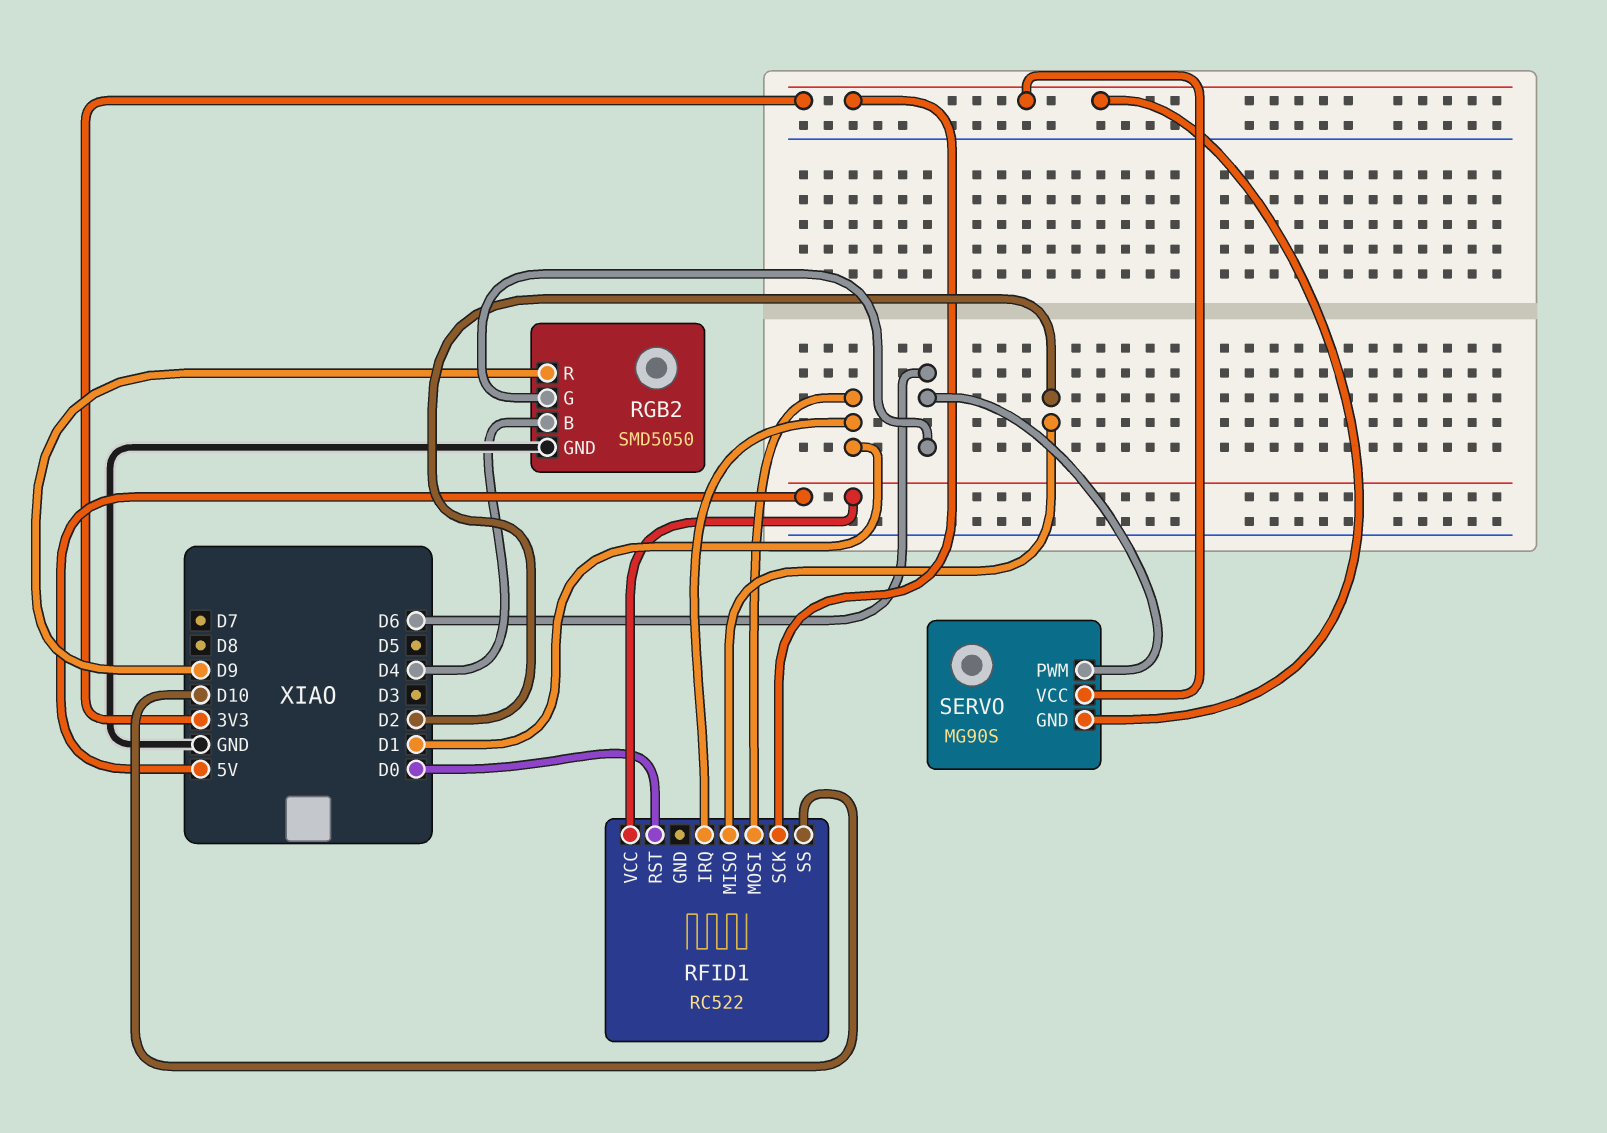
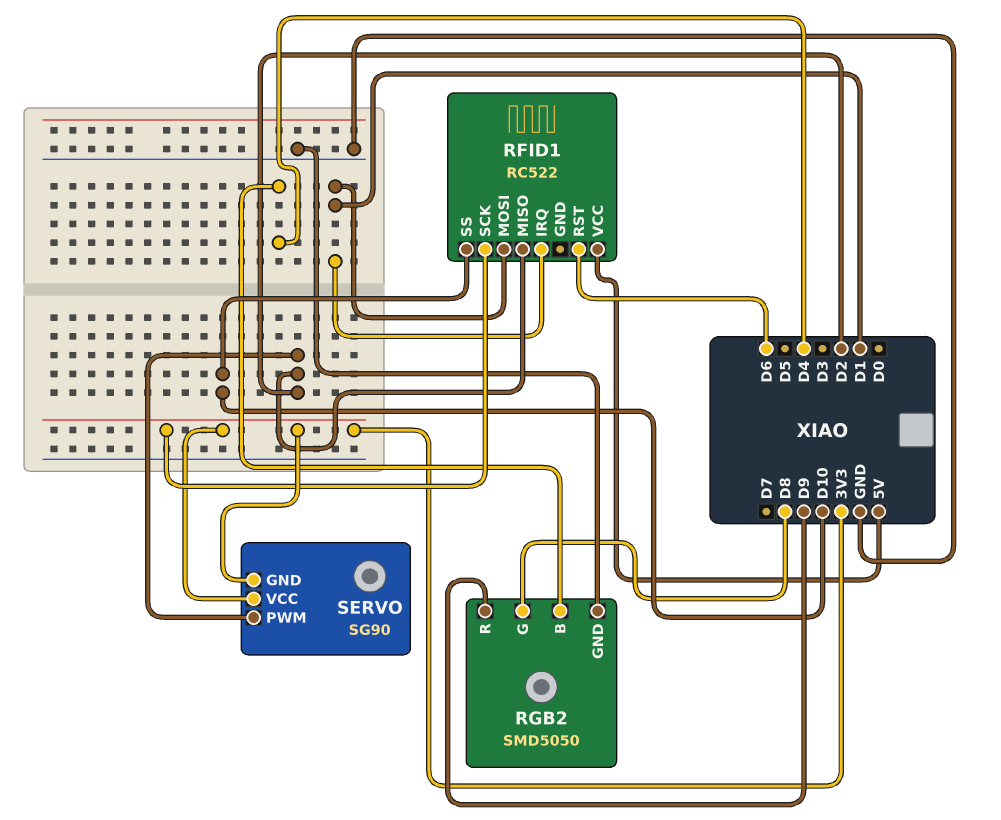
RFID1 pin RST: D0 -> D6
RGB2 pin G: D6 -> D8
SERVO: MG90S -> SG90
SERVO pin PWM: D6 -> D2

